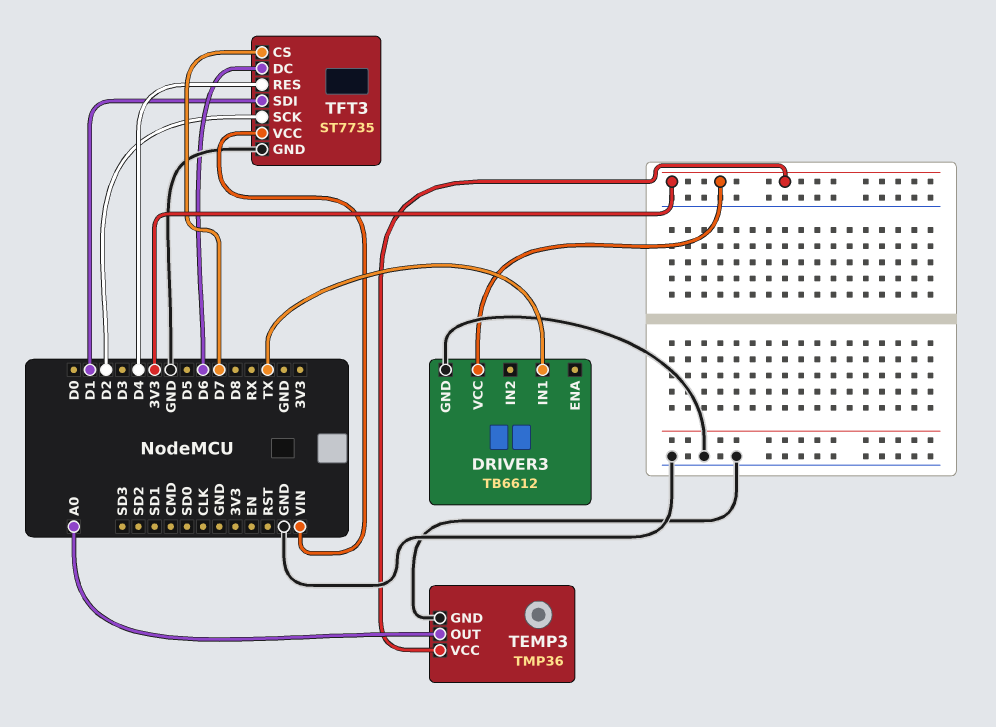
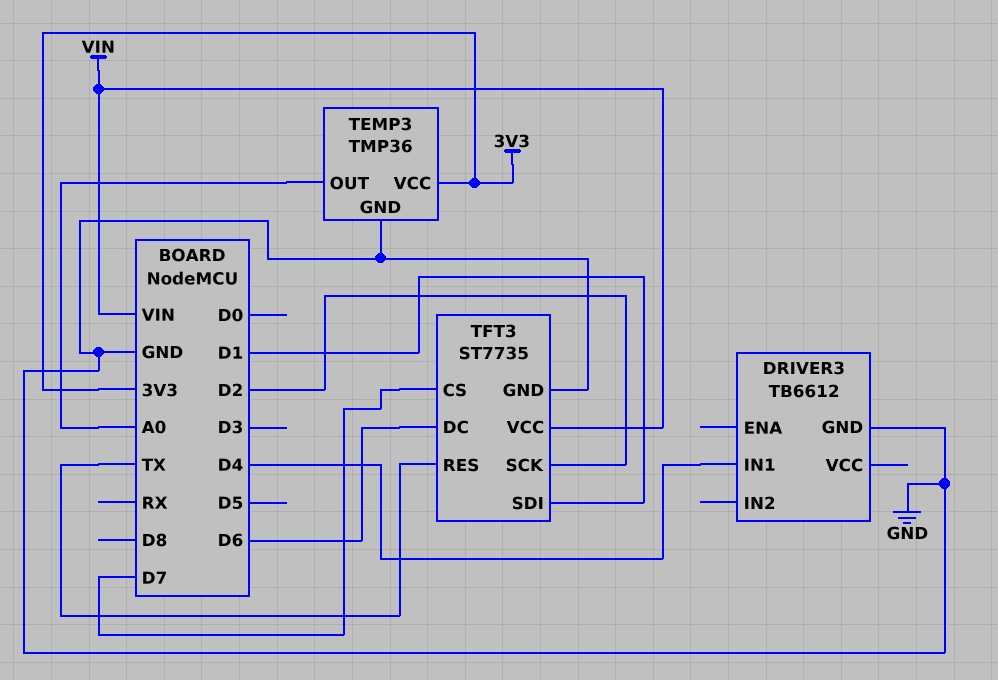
DRIVER3 pin IN1: TX -> D4
DRIVER3 pin VCC: 3V3 -> none
TFT3 pin RES: D4 -> TX

